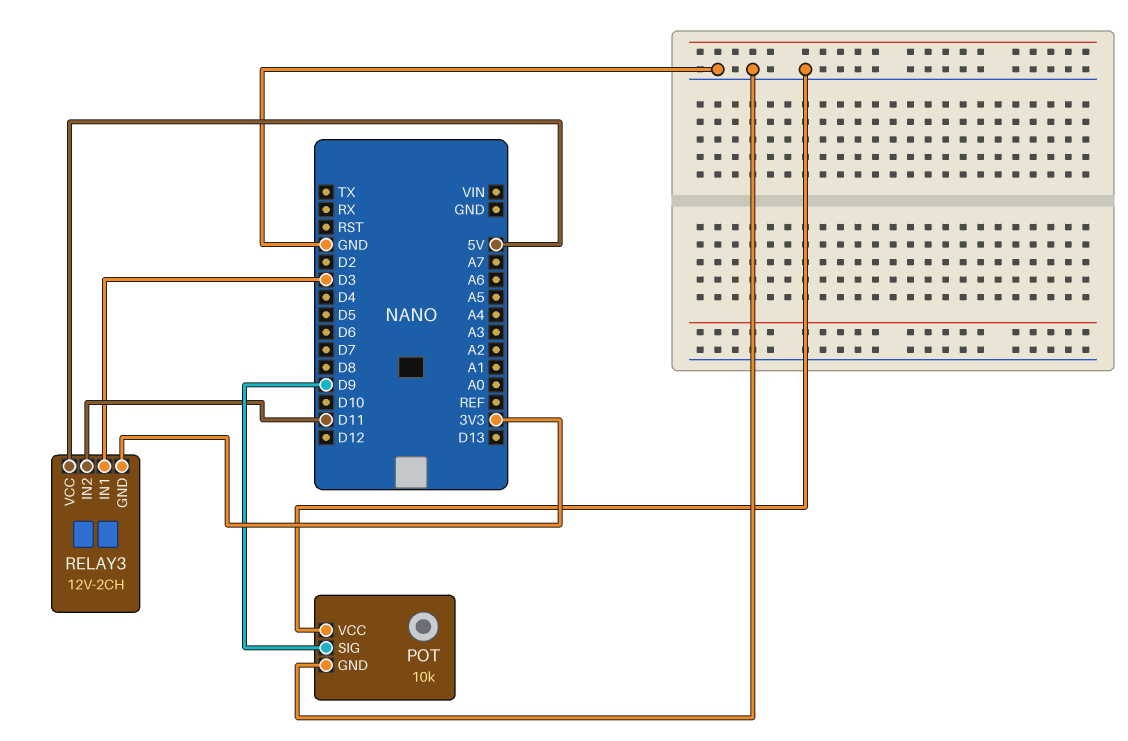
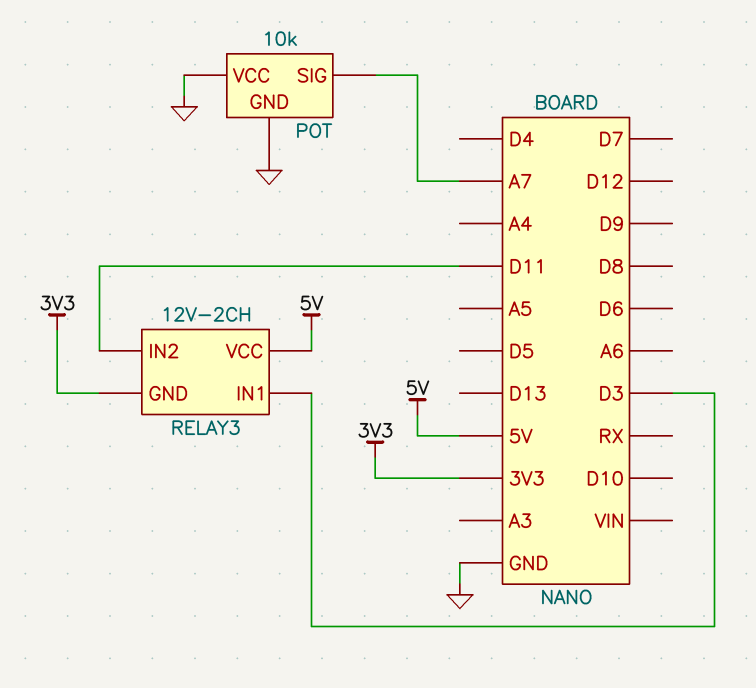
POT pin SIG: D9 -> A7

